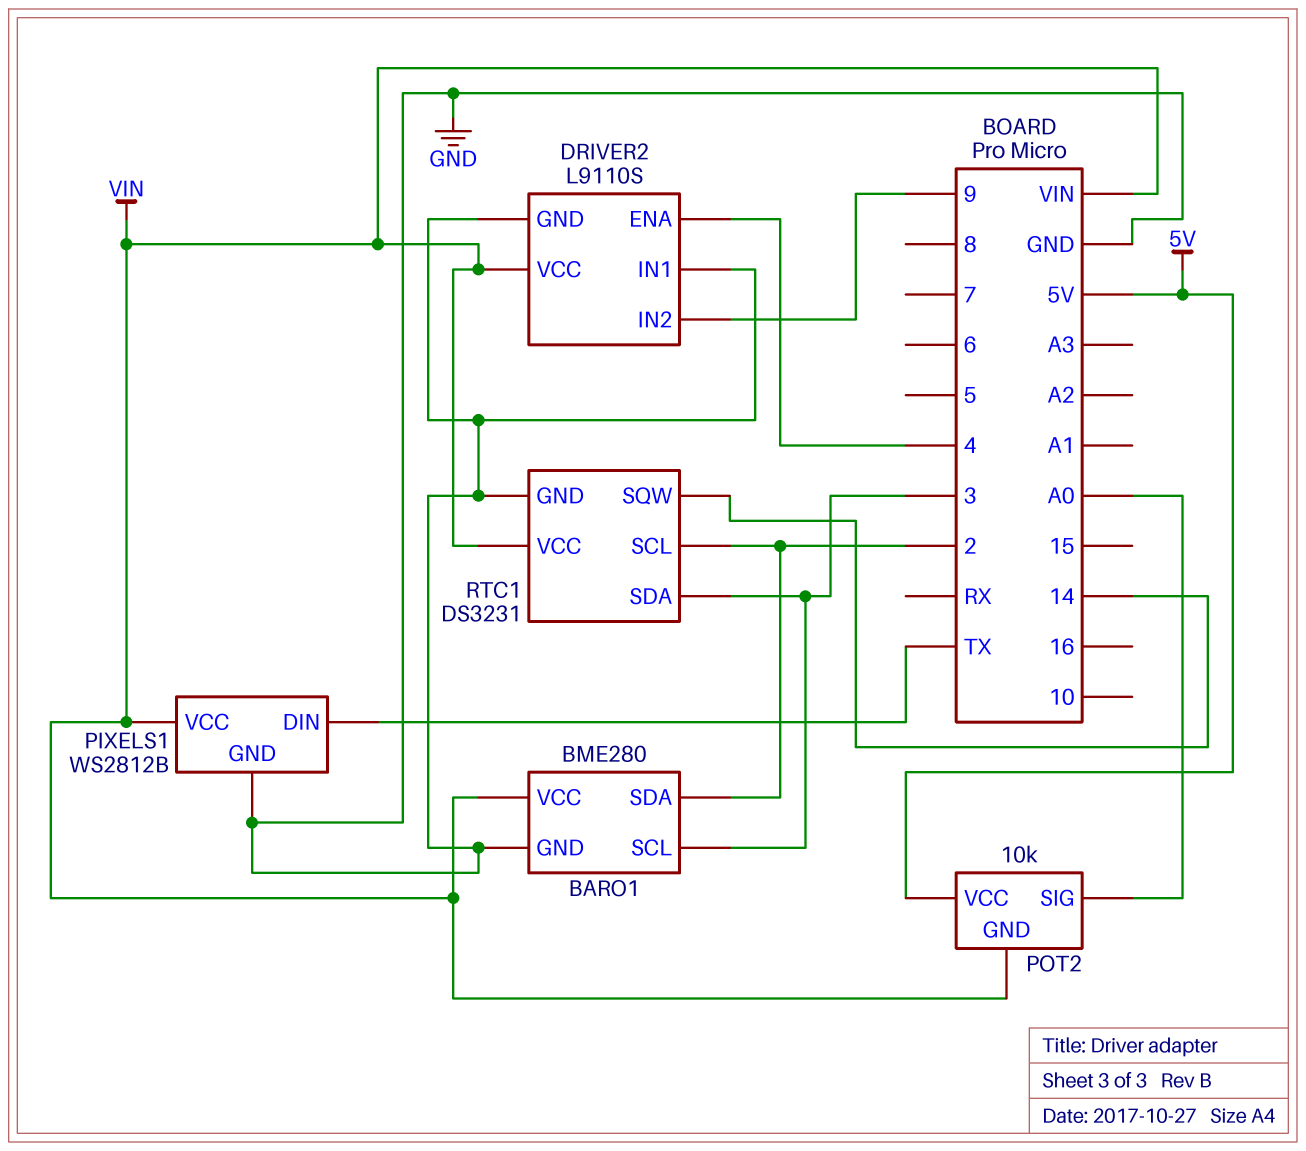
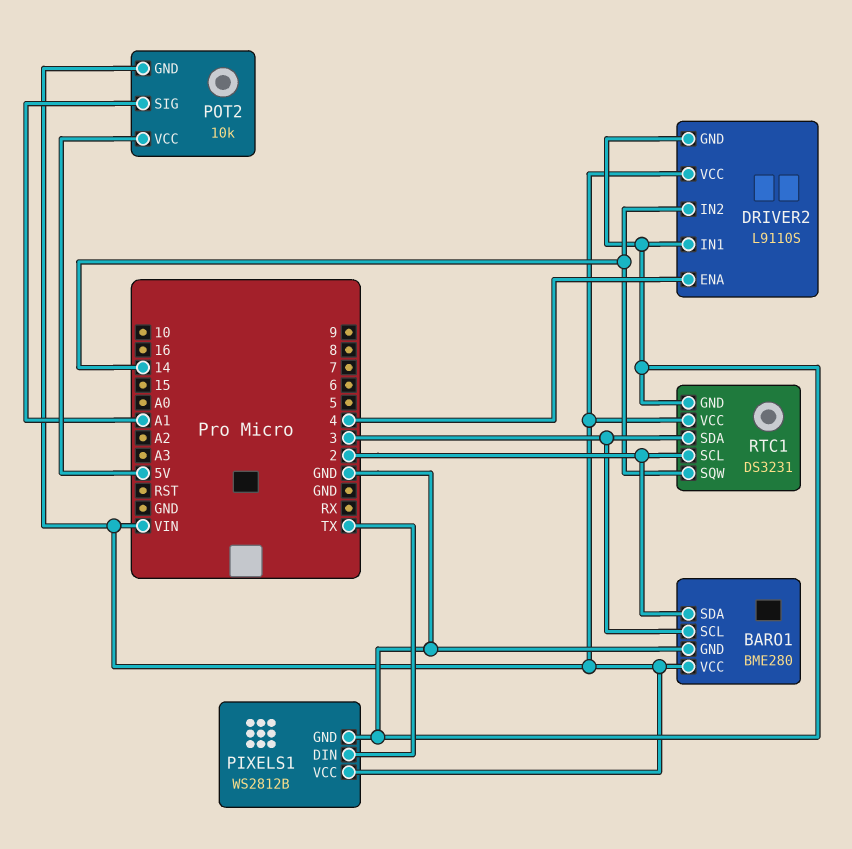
DRIVER2 pin IN2: 9 -> 14
POT2 pin SIG: A0 -> A1

